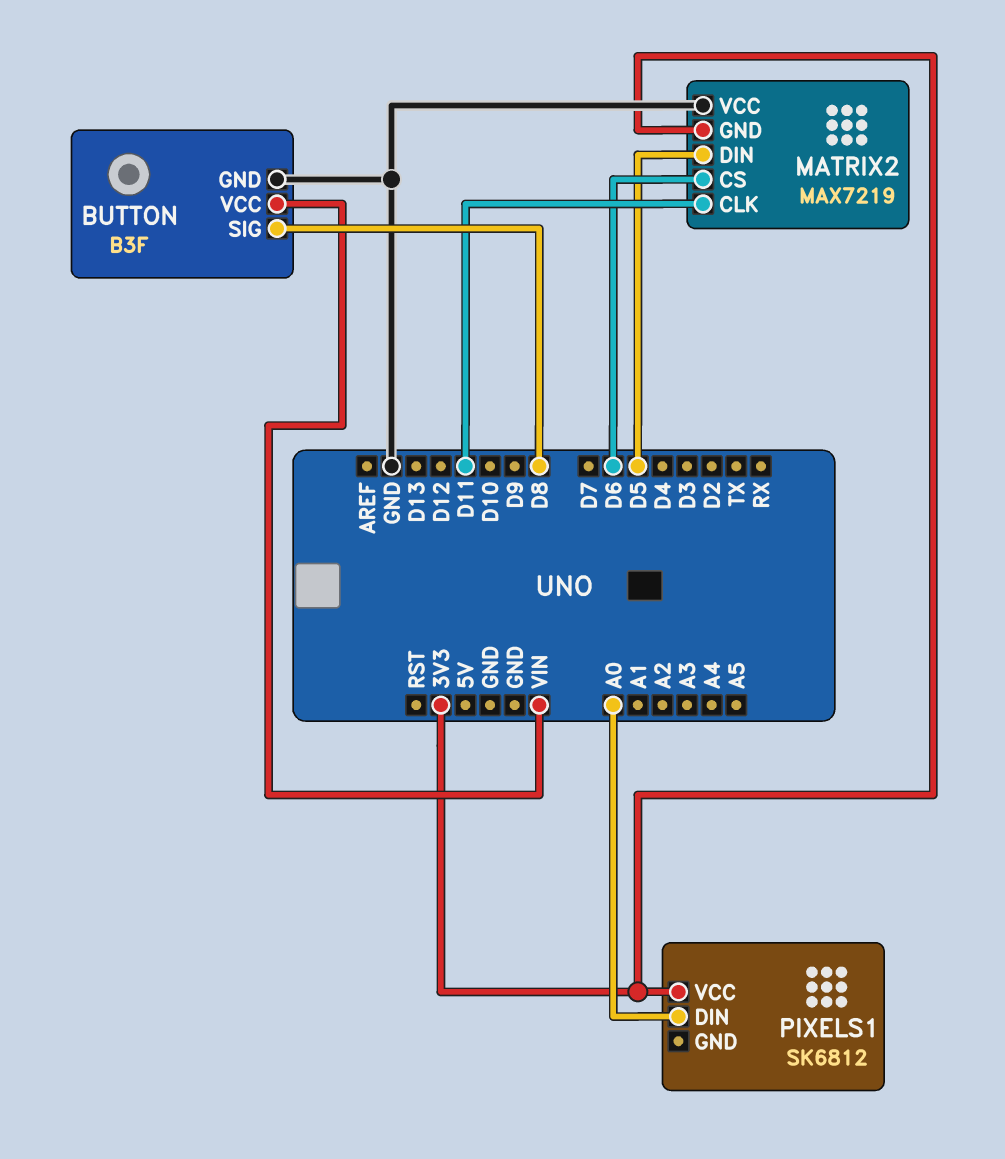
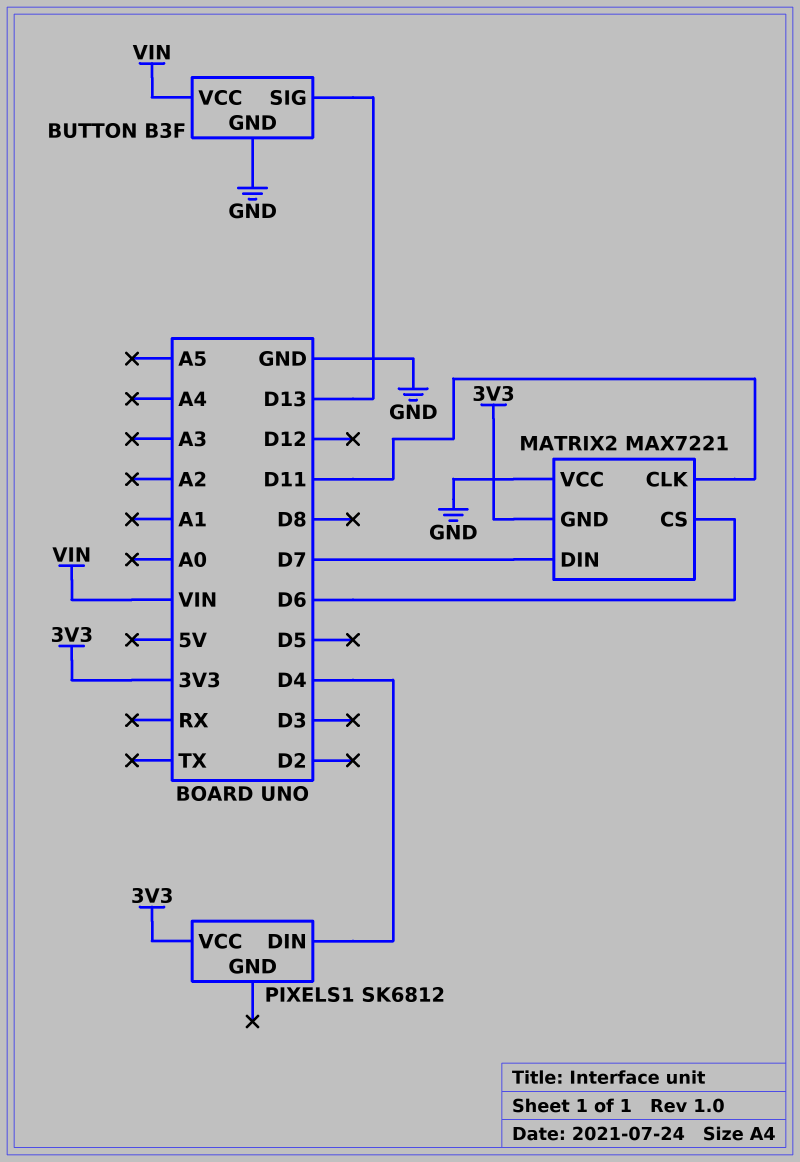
BUTTON pin SIG: D8 -> D13
MATRIX2: MAX7219 -> MAX7221
MATRIX2 pin DIN: D5 -> D7
PIXELS1 pin DIN: A0 -> D4

